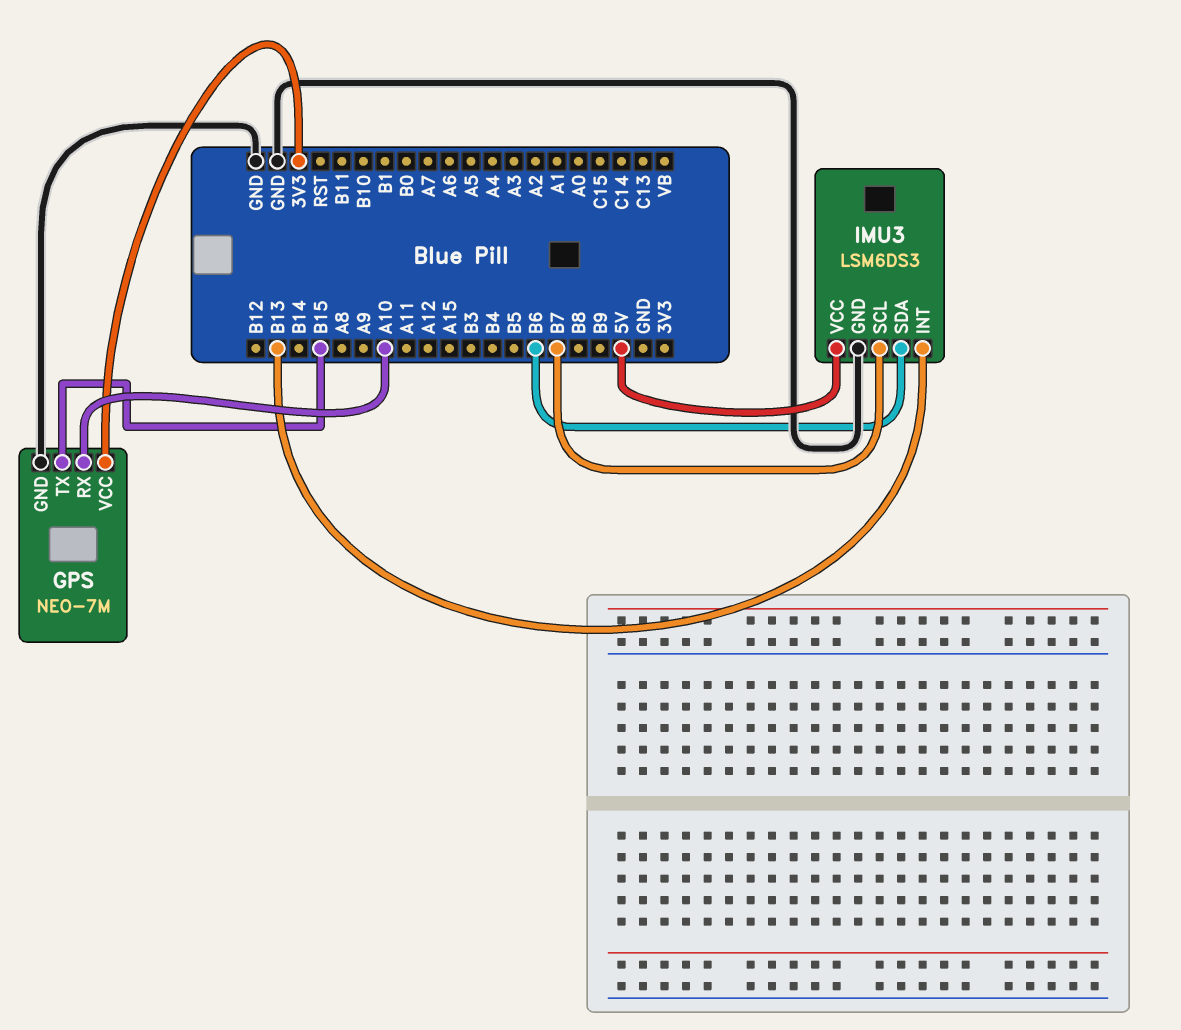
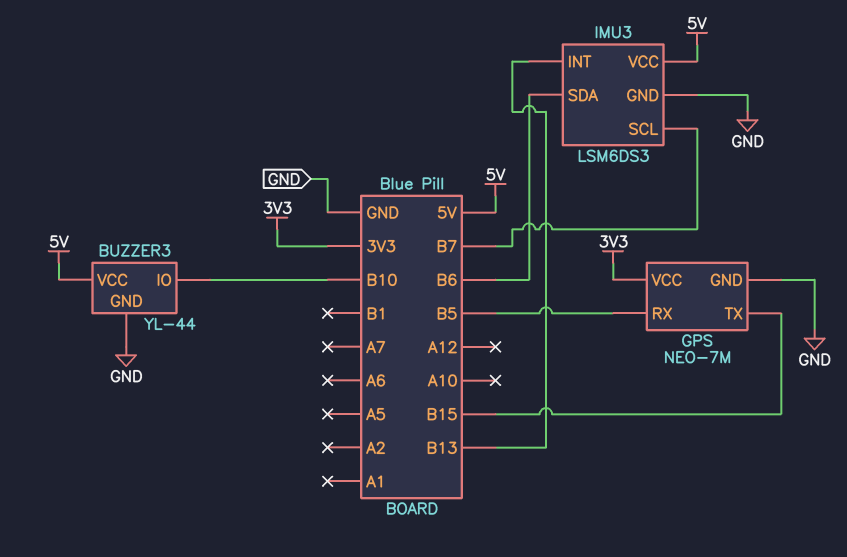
BUZZER3: none -> YL-44
BUZZER3 pin GND: none -> GND
BUZZER3 pin IO: none -> B10
BUZZER3 pin VCC: none -> 5V
GPS pin RX: A10 -> B5

